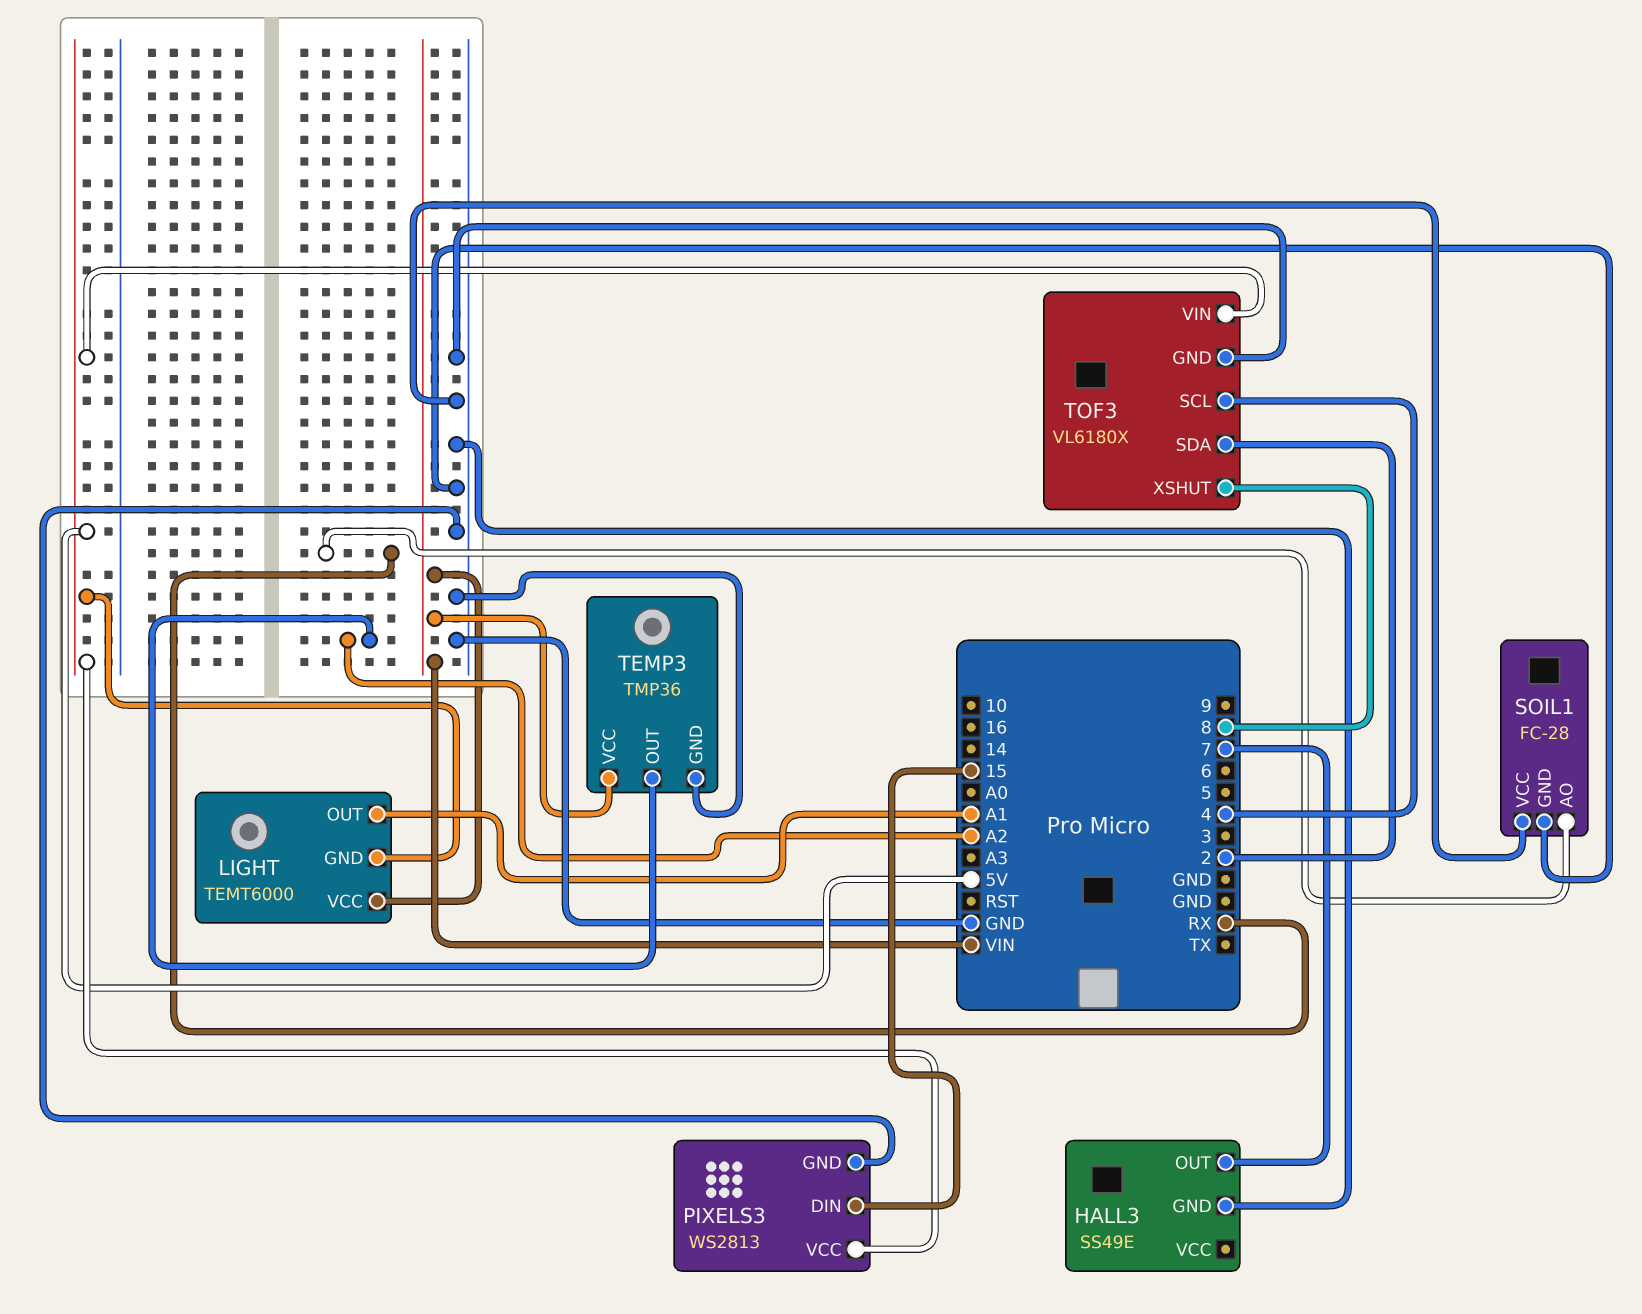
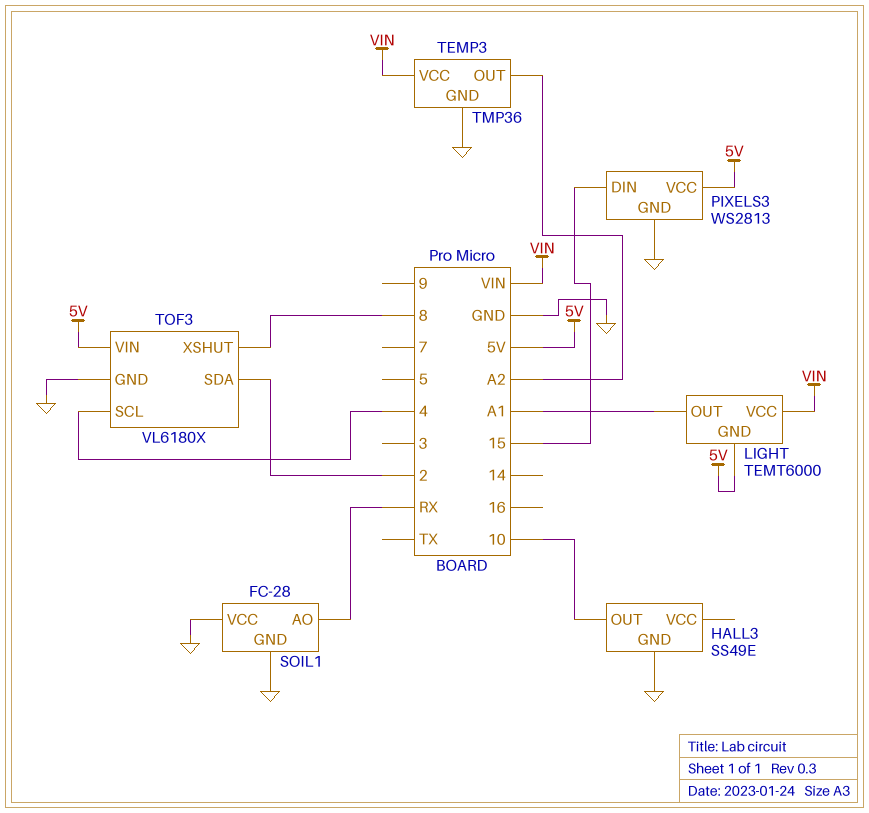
HALL3 pin OUT: 7 -> 10

